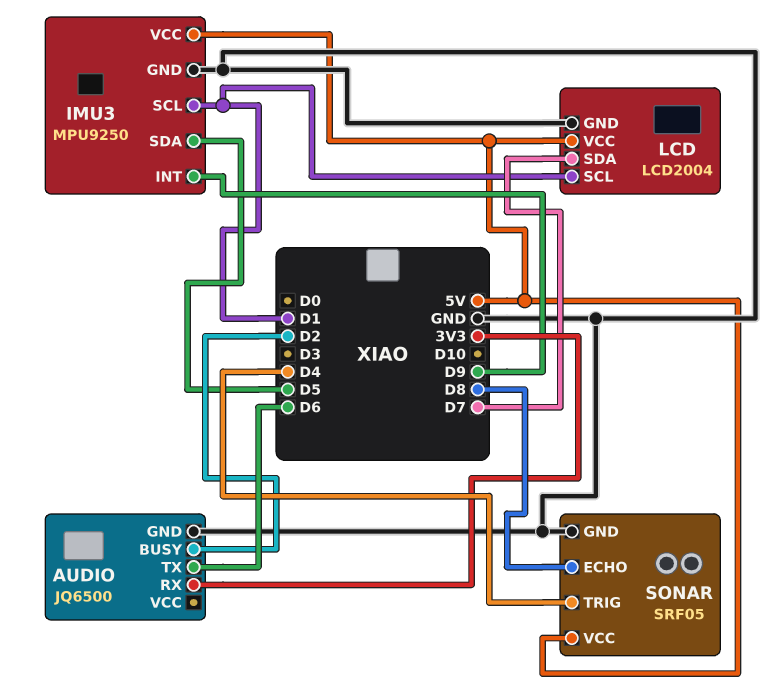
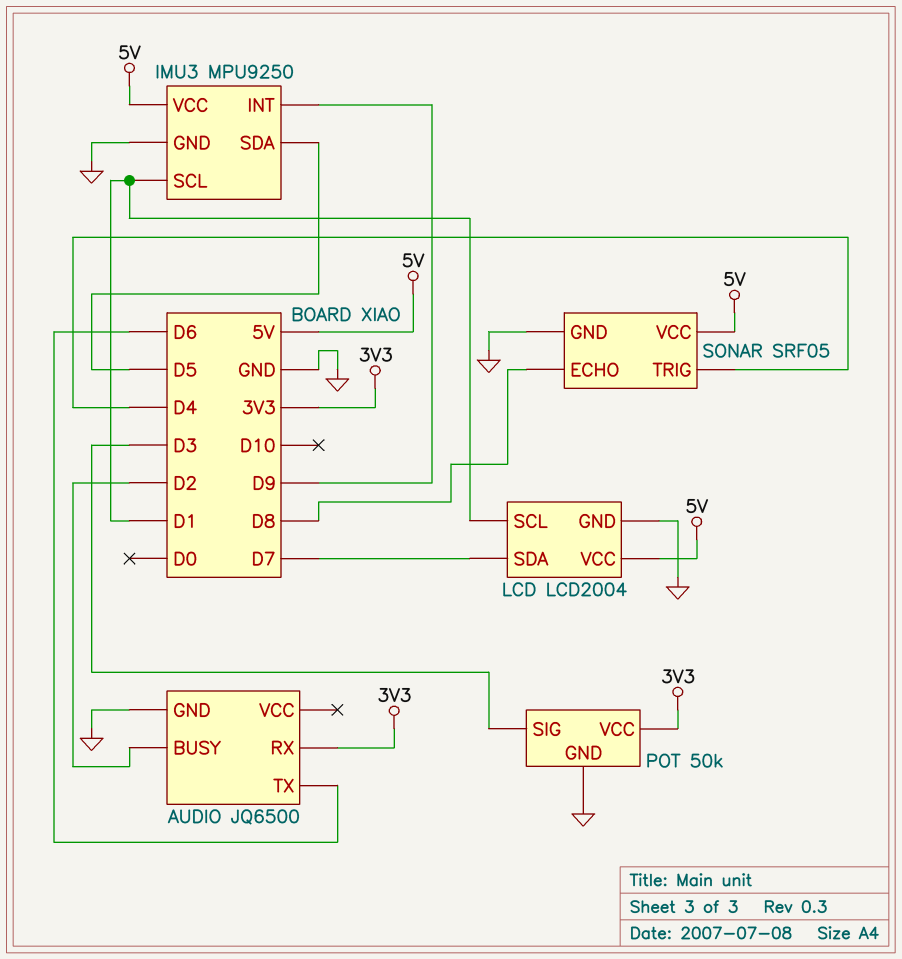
POT: none -> 50k
POT pin GND: none -> GND
POT pin SIG: none -> D3
POT pin VCC: none -> 3V3

